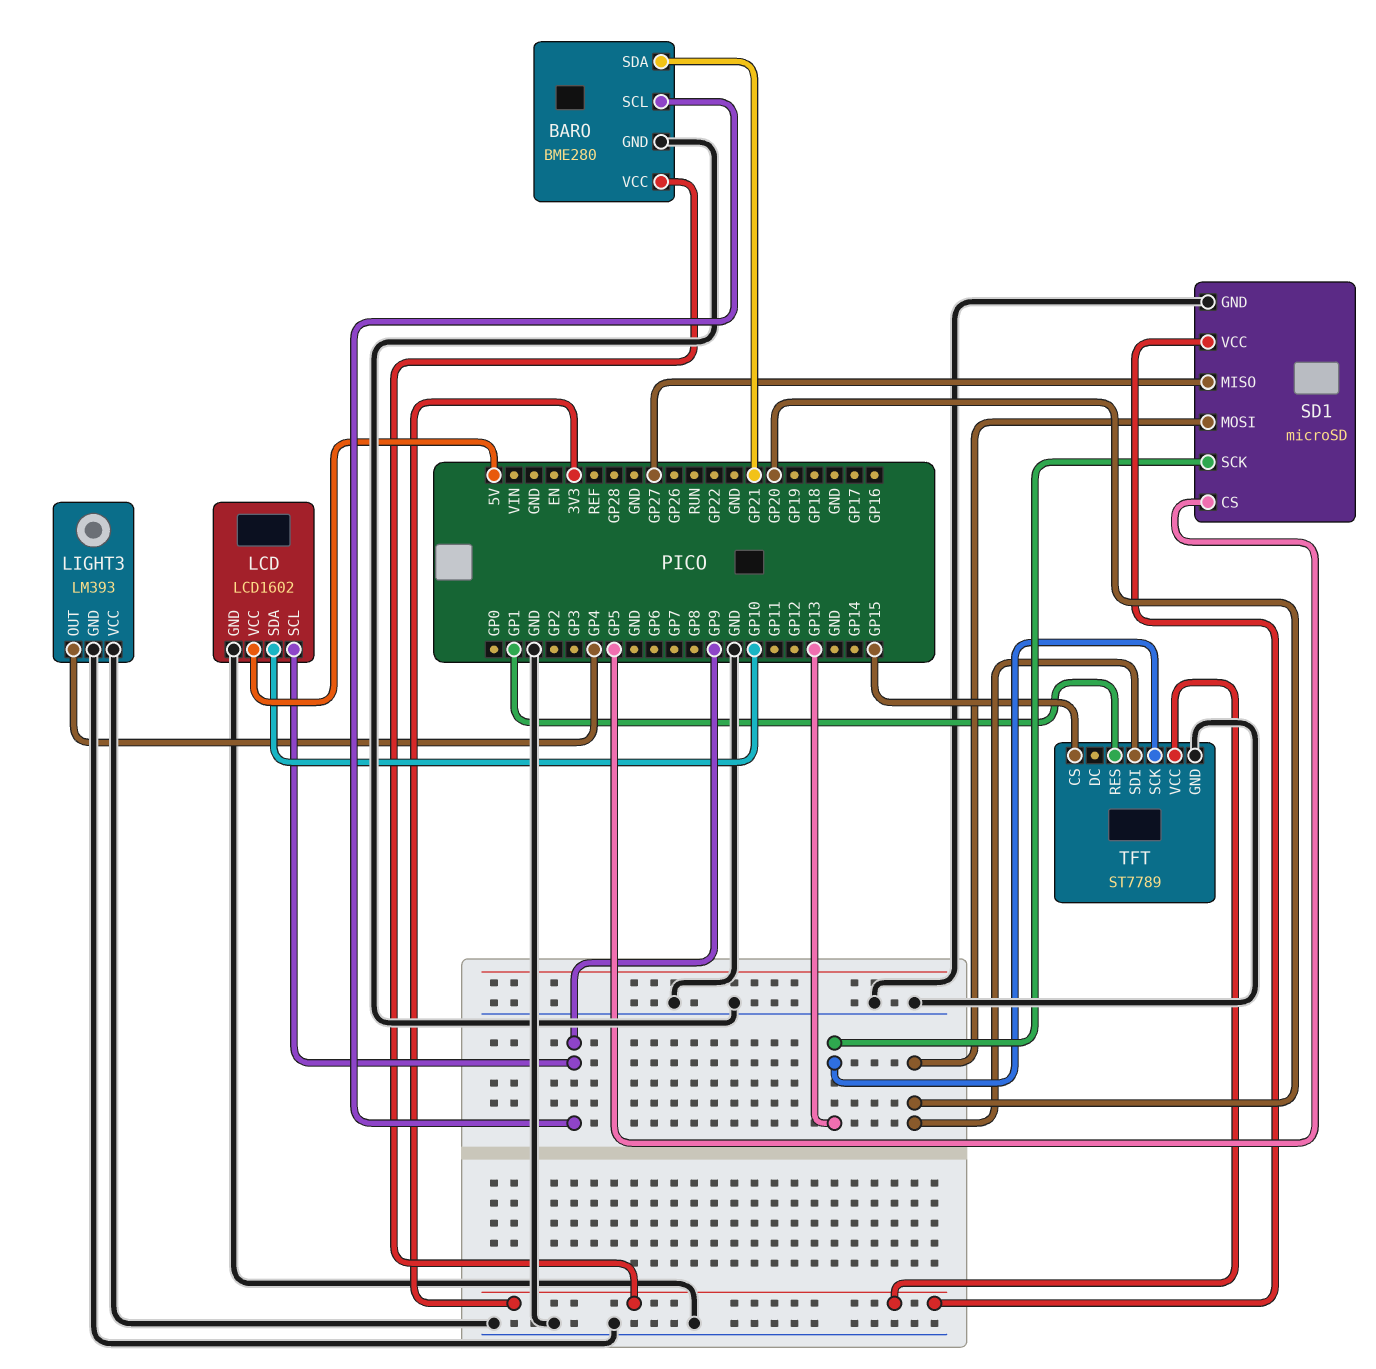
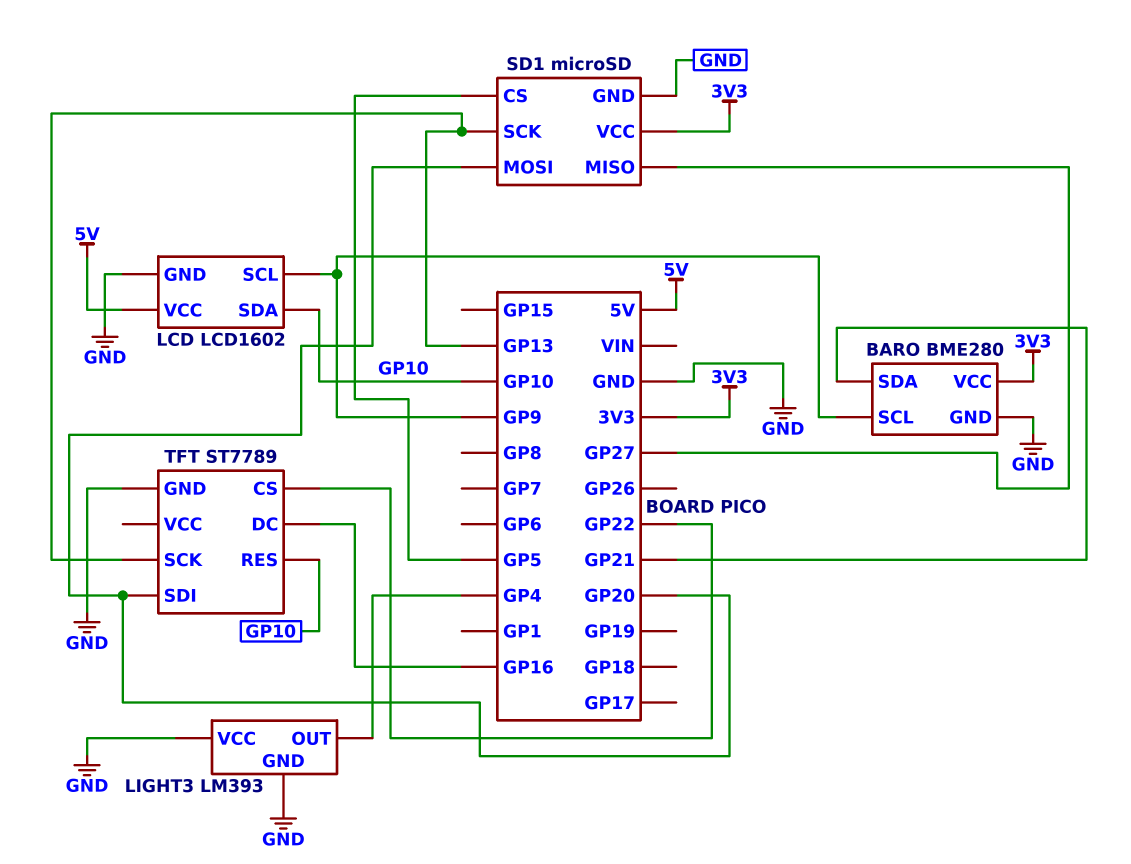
TFT pin CS: GP15 -> GP22
TFT pin DC: none -> GP16
TFT pin RES: GP1 -> GP10
TFT pin VCC: 3V3 -> none

